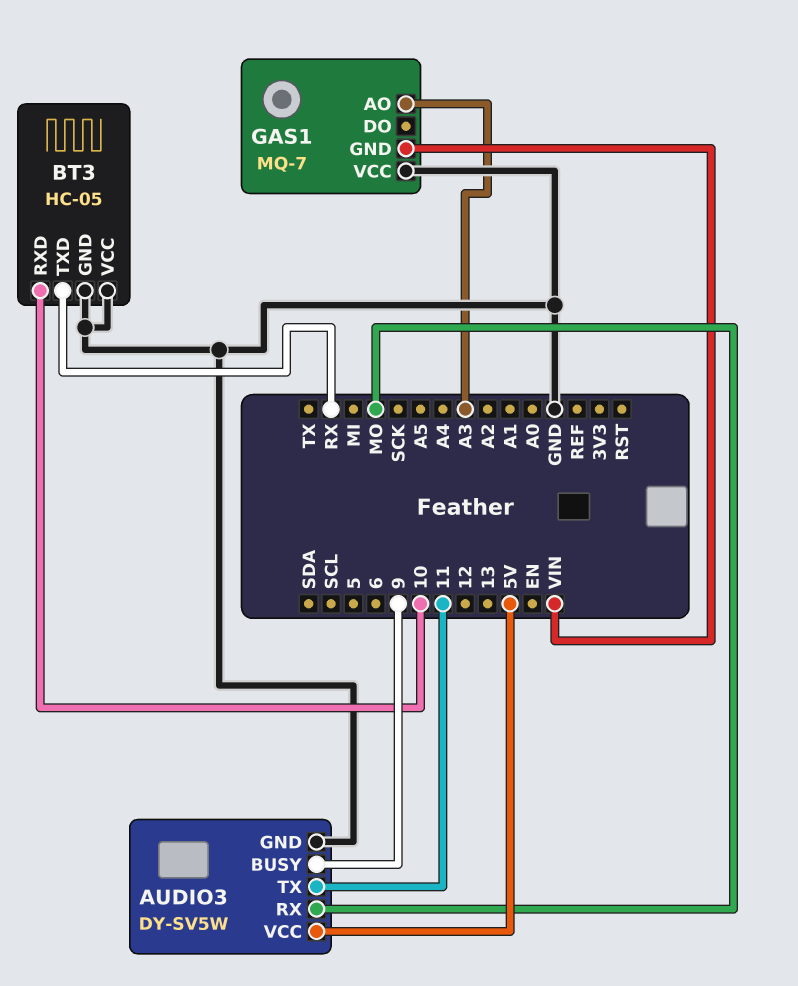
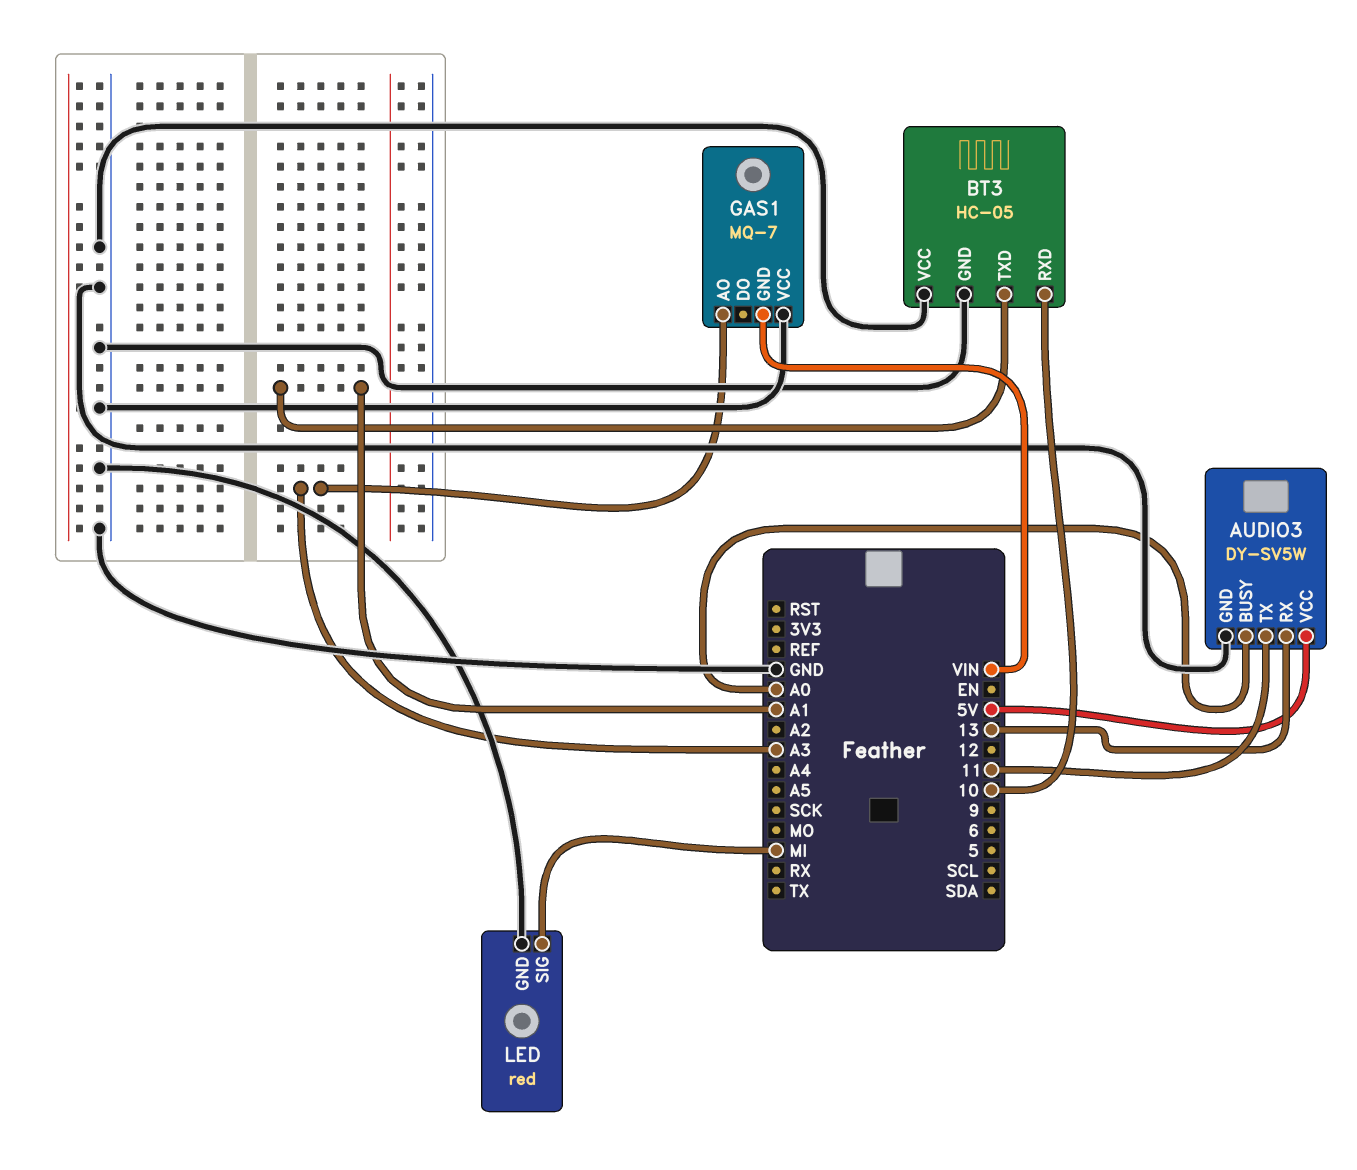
AUDIO3 pin BUSY: 9 -> A0
AUDIO3 pin RX: MO -> 13
BT3 pin TXD: RX -> A1
LED: none -> red
LED pin GND: none -> GND
LED pin SIG: none -> MI

